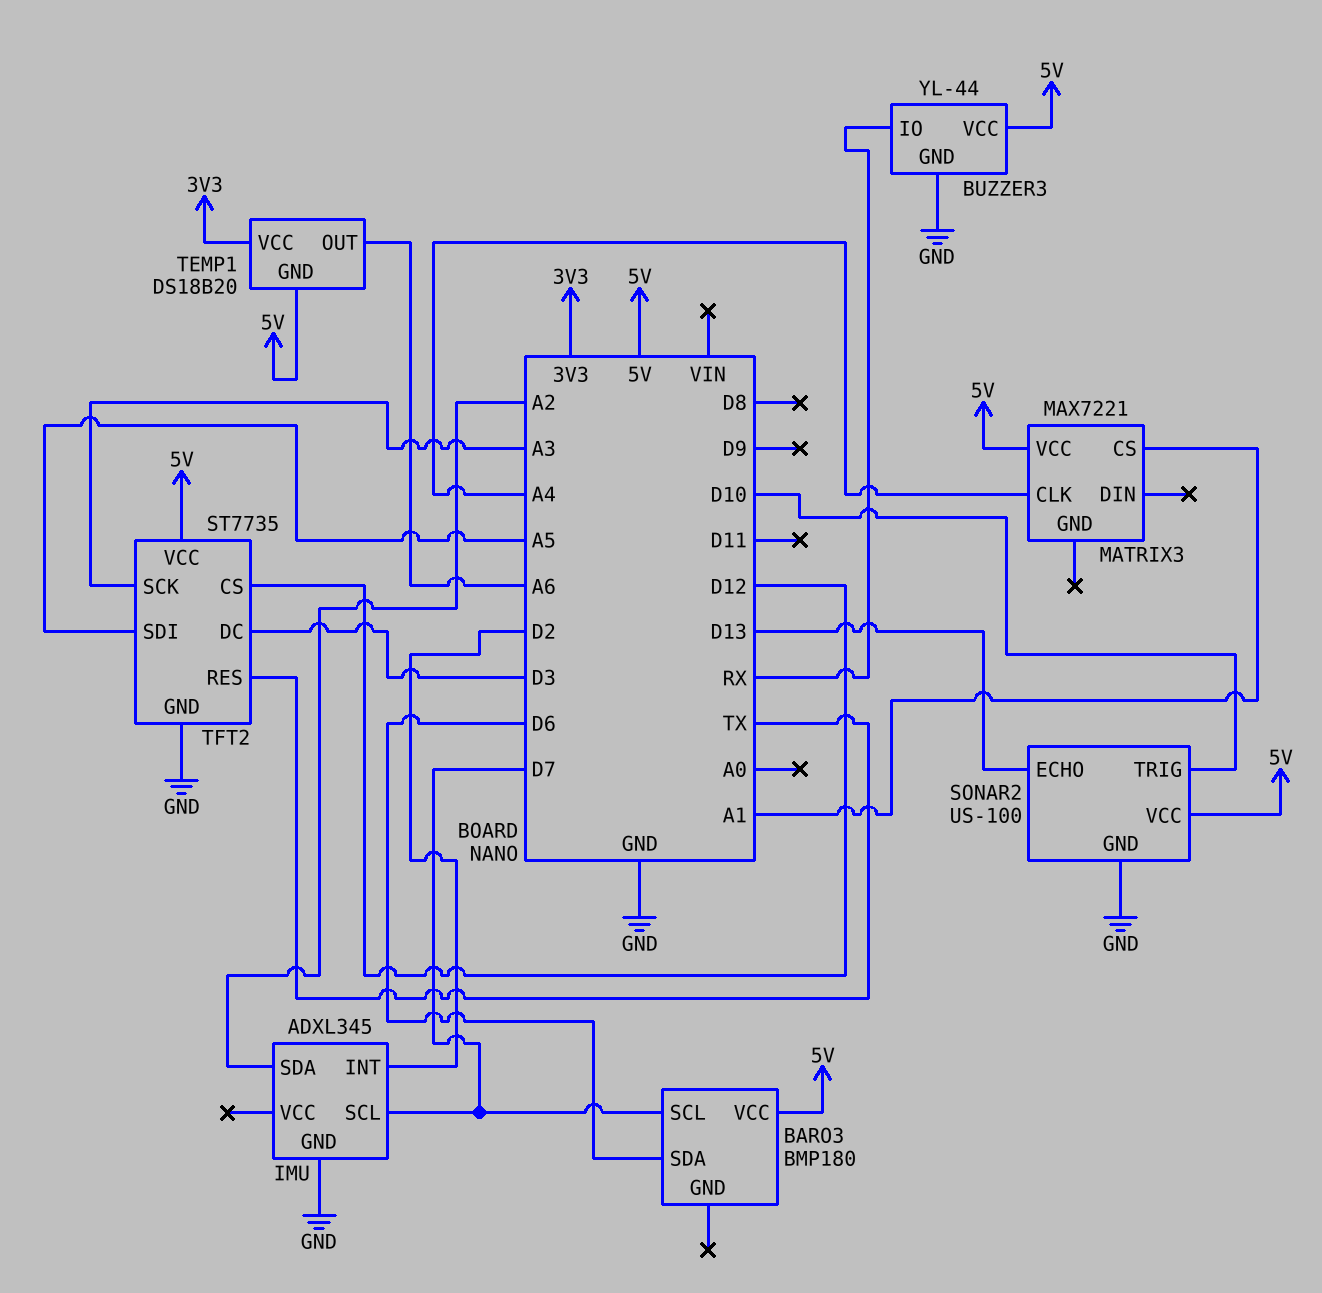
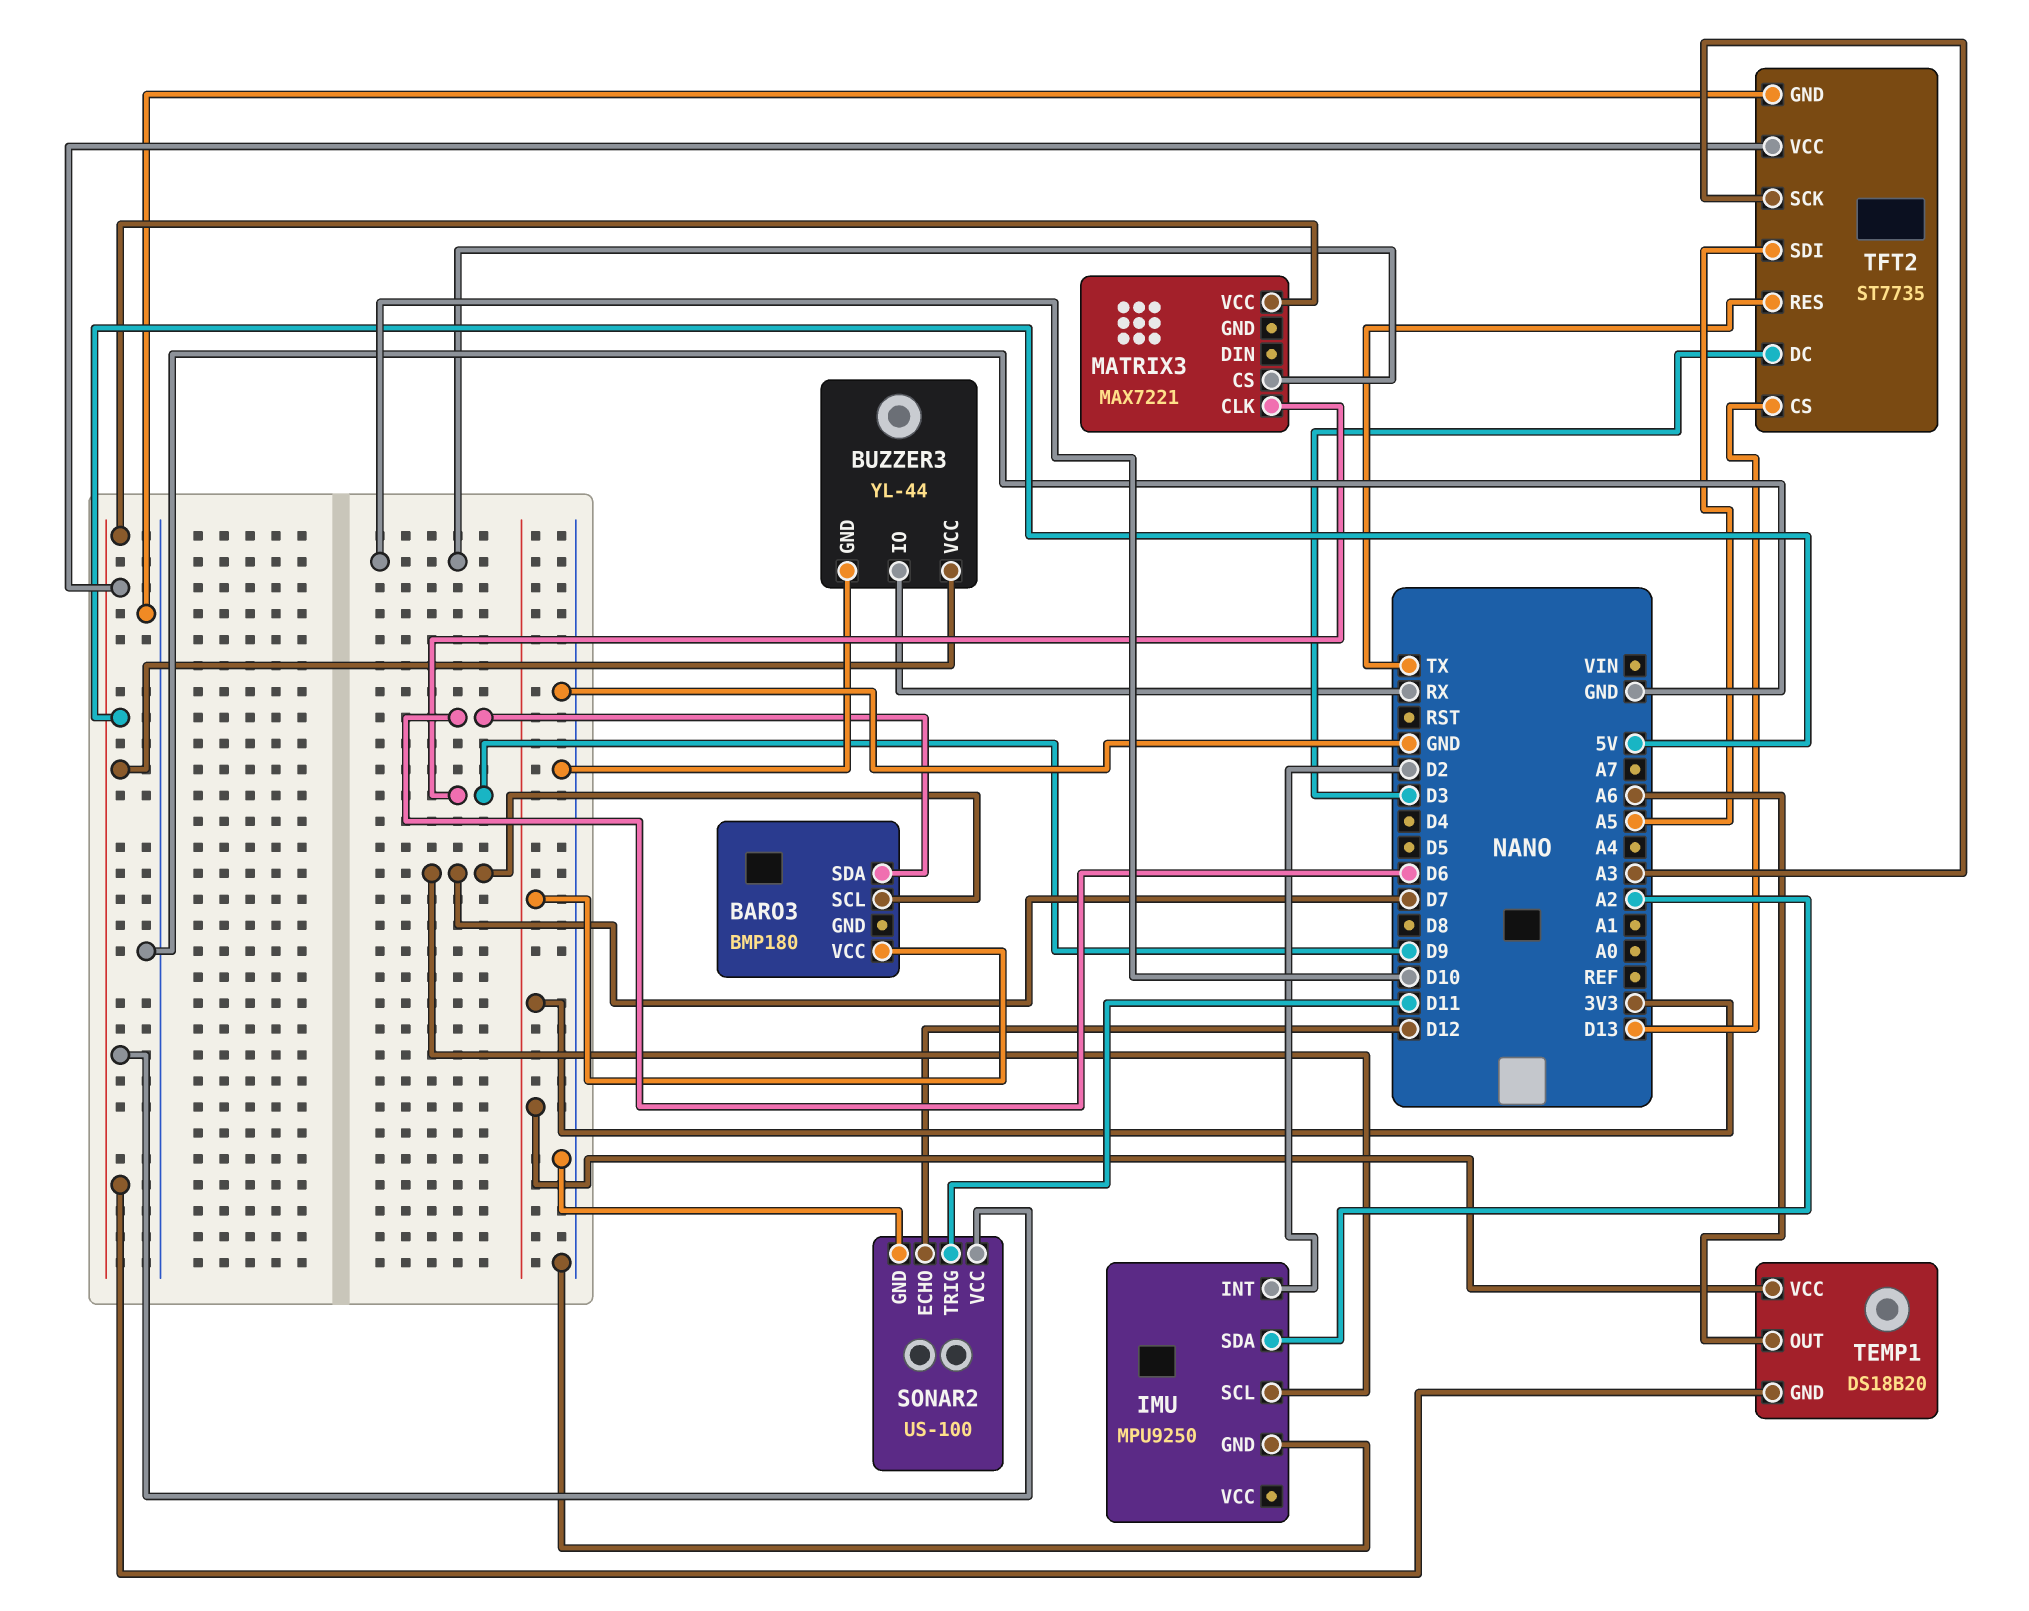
BARO3 pin VCC: 5V -> 3V3
IMU: ADXL345 -> MPU9250
MATRIX3 pin CLK: A4 -> D9
MATRIX3 pin CS: A1 -> D10
SONAR2 pin ECHO: D13 -> D12
SONAR2 pin TRIG: D10 -> D11
TFT2 pin CS: D12 -> D13

